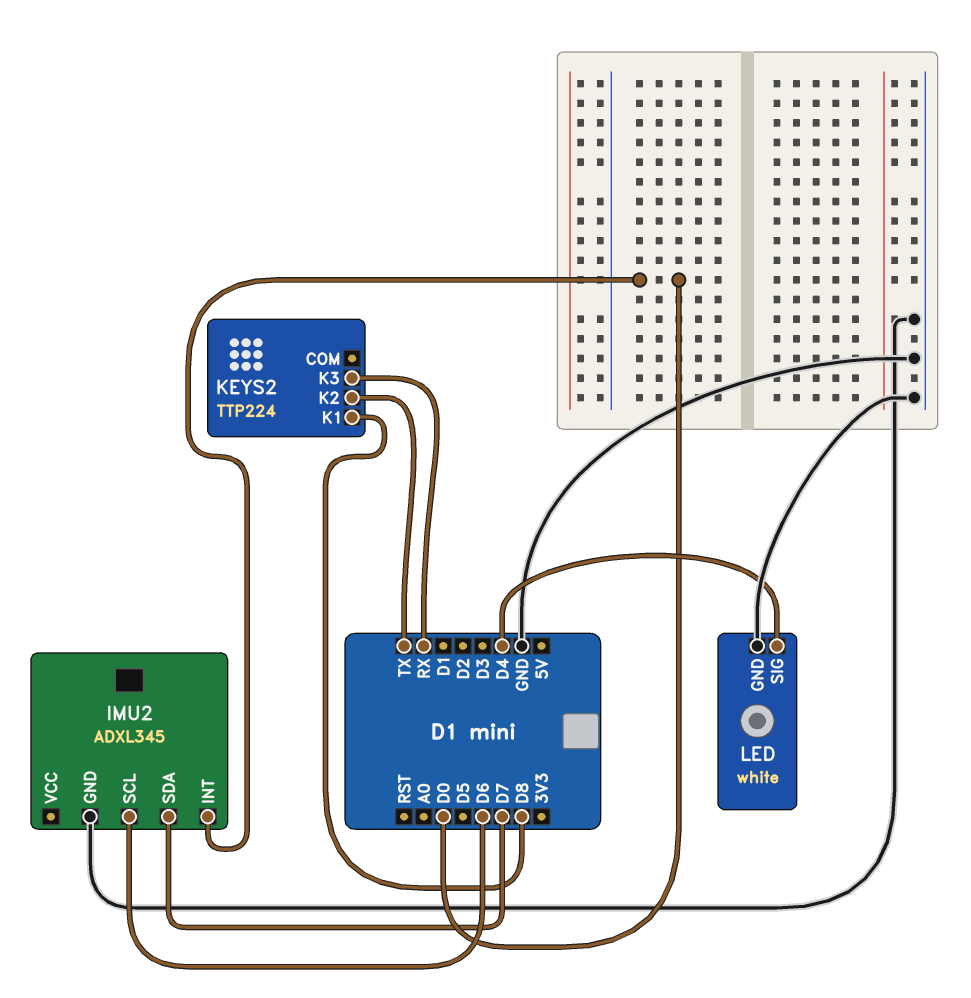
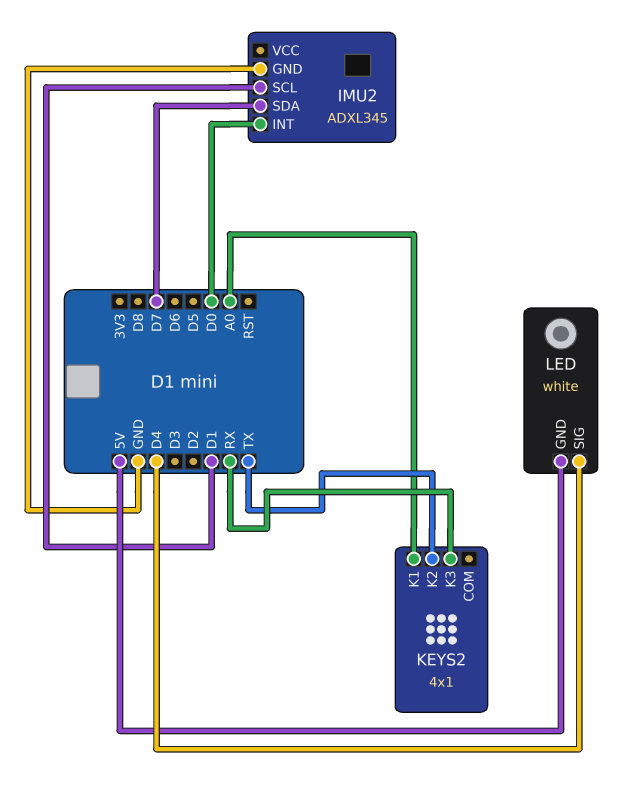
IMU2 pin SCL: D6 -> D1
KEYS2: TTP224 -> 4x1
KEYS2 pin K1: D8 -> A0
LED pin GND: GND -> 5V

